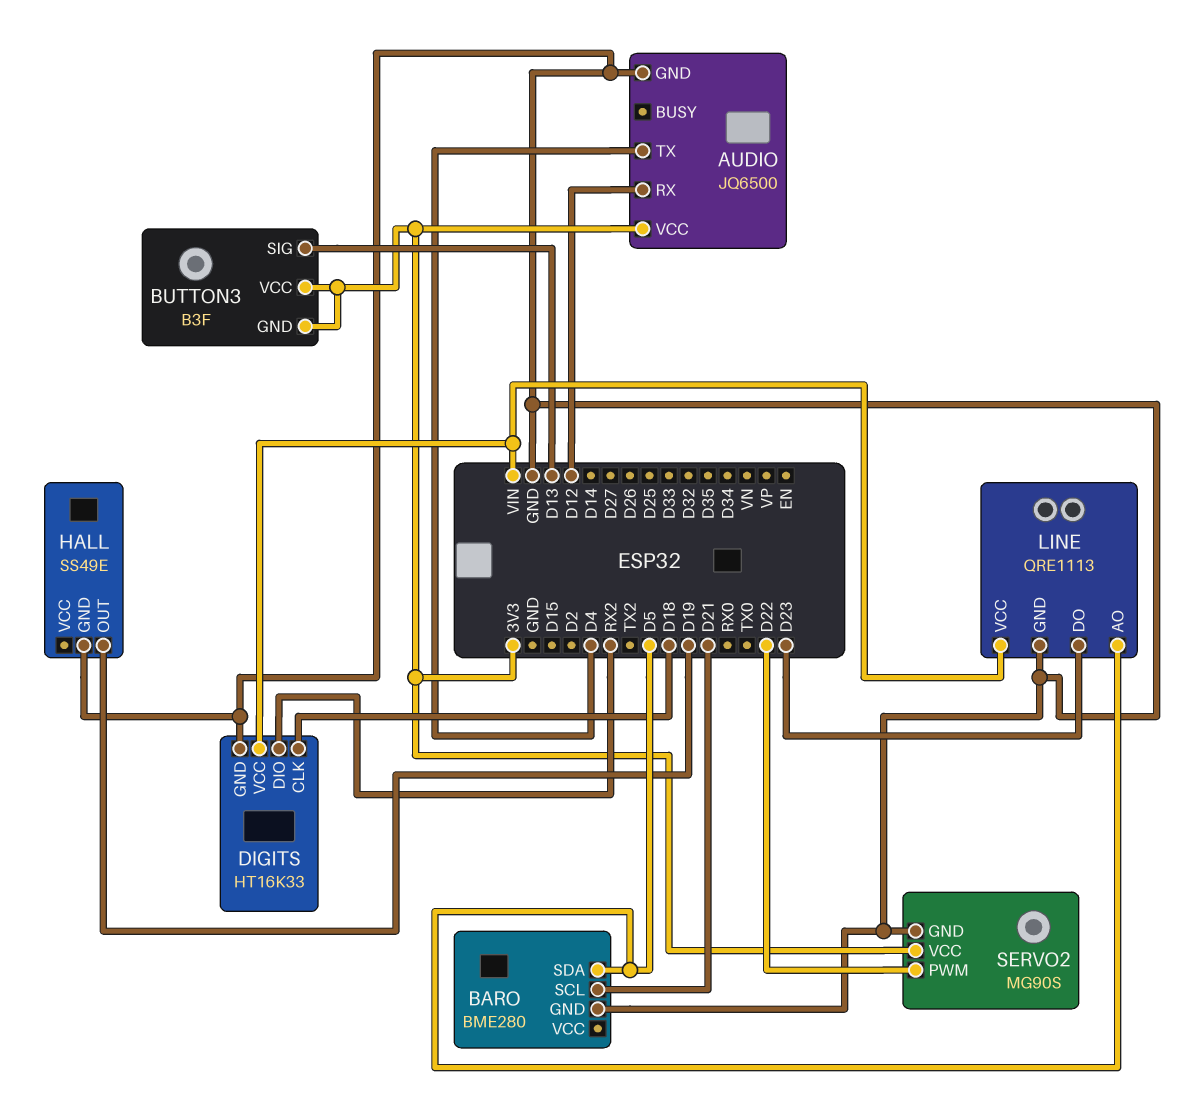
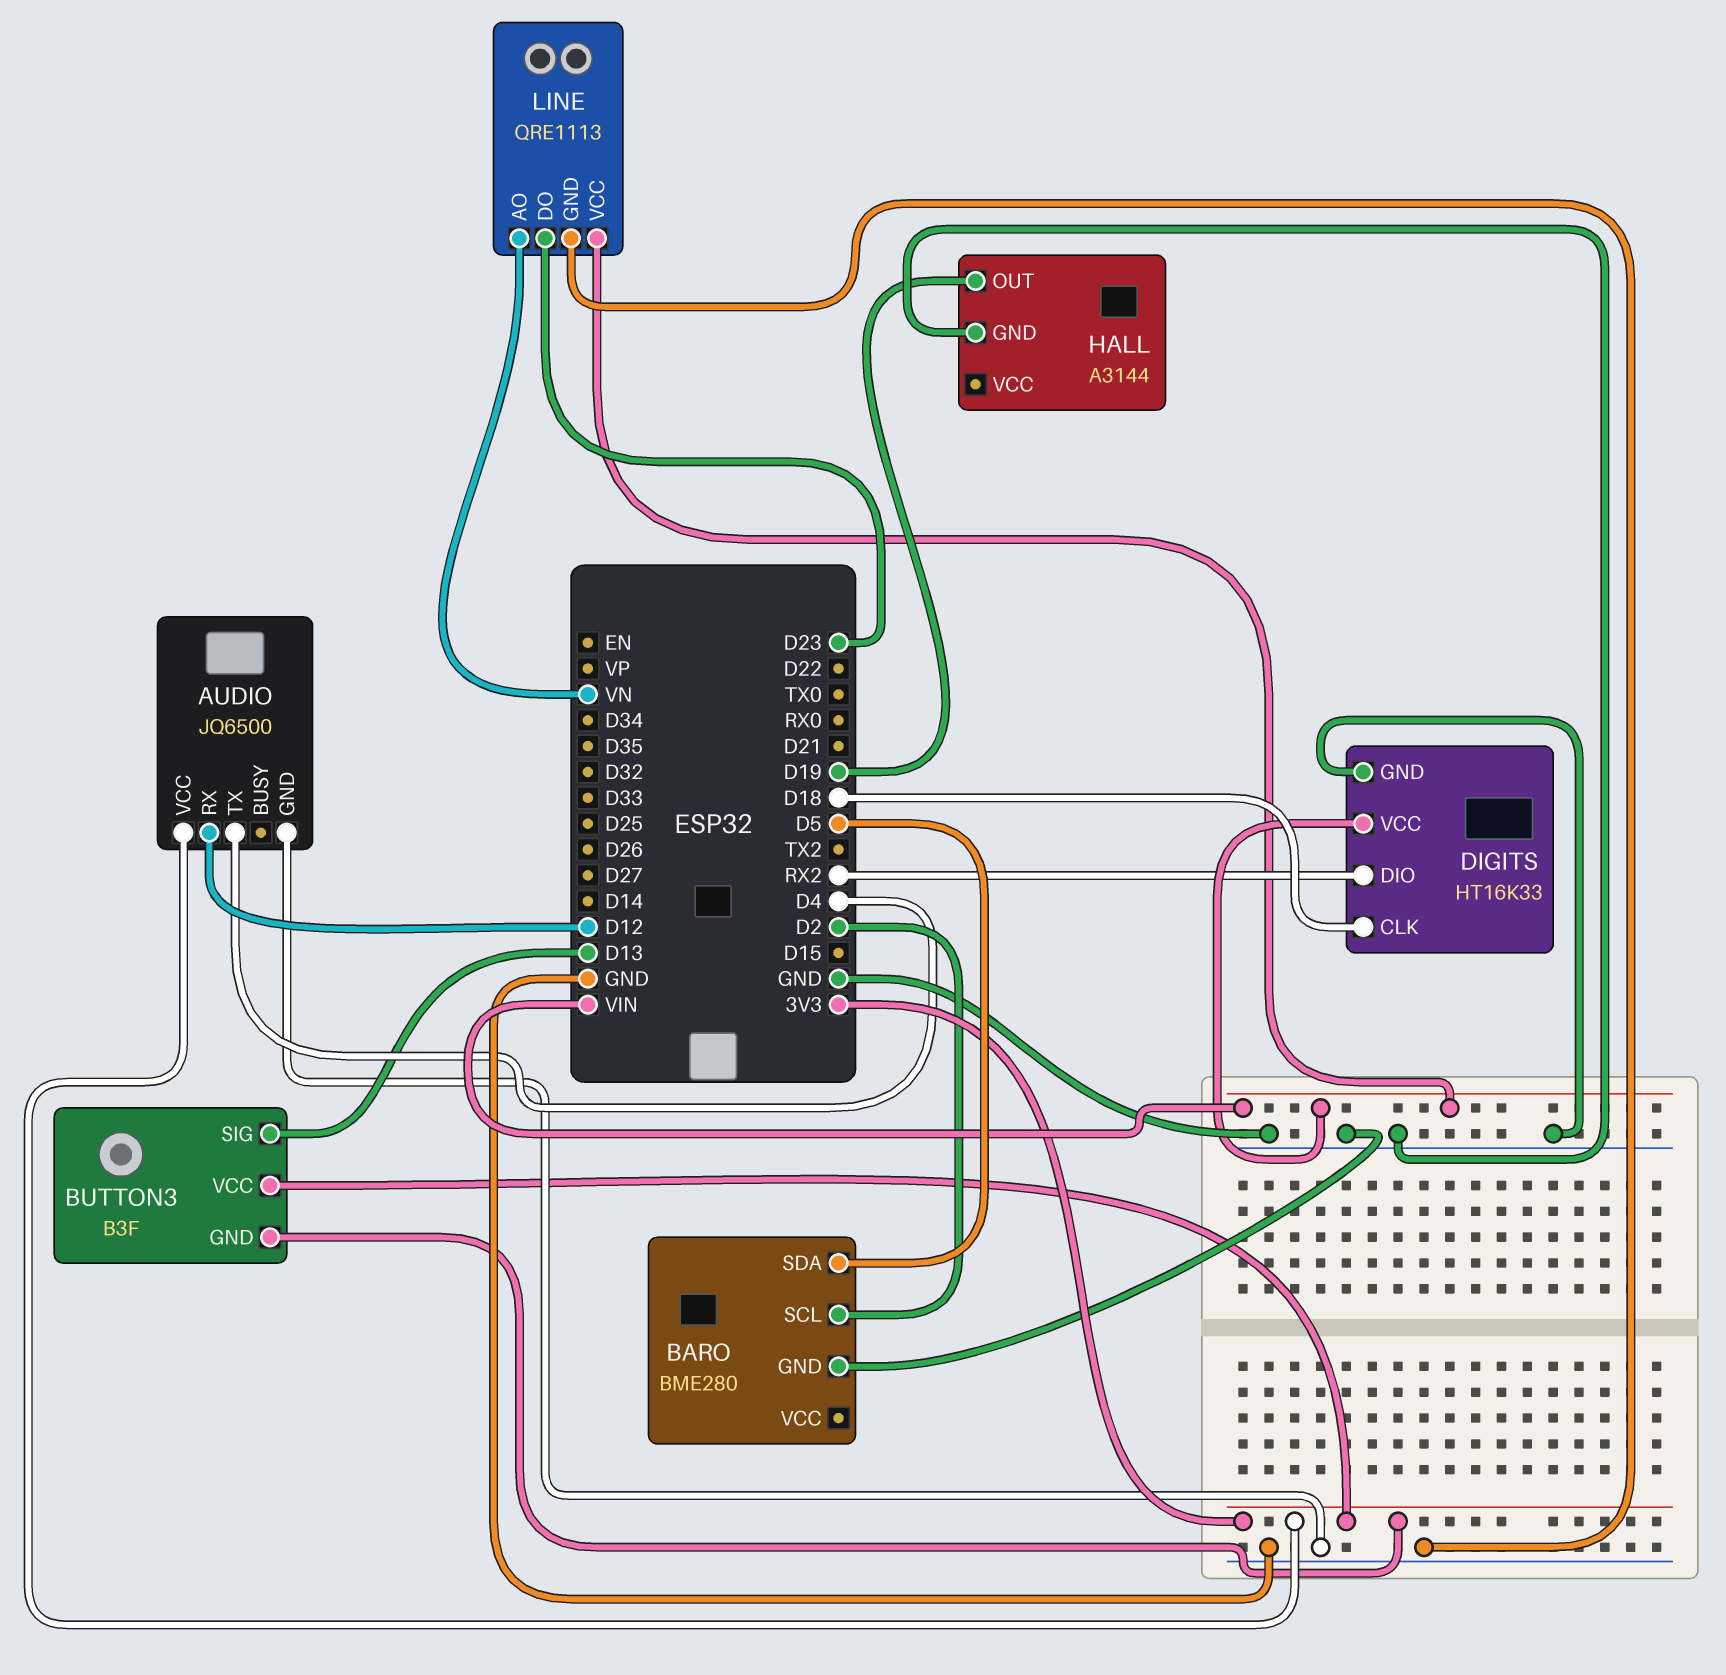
BARO pin SCL: D21 -> D2
HALL: SS49E -> A3144
LINE pin AO: D5 -> VN
SERVO2: MG90S -> none
SERVO2 pin GND: GND -> none
SERVO2 pin PWM: D22 -> none
SERVO2 pin VCC: 3V3 -> none

